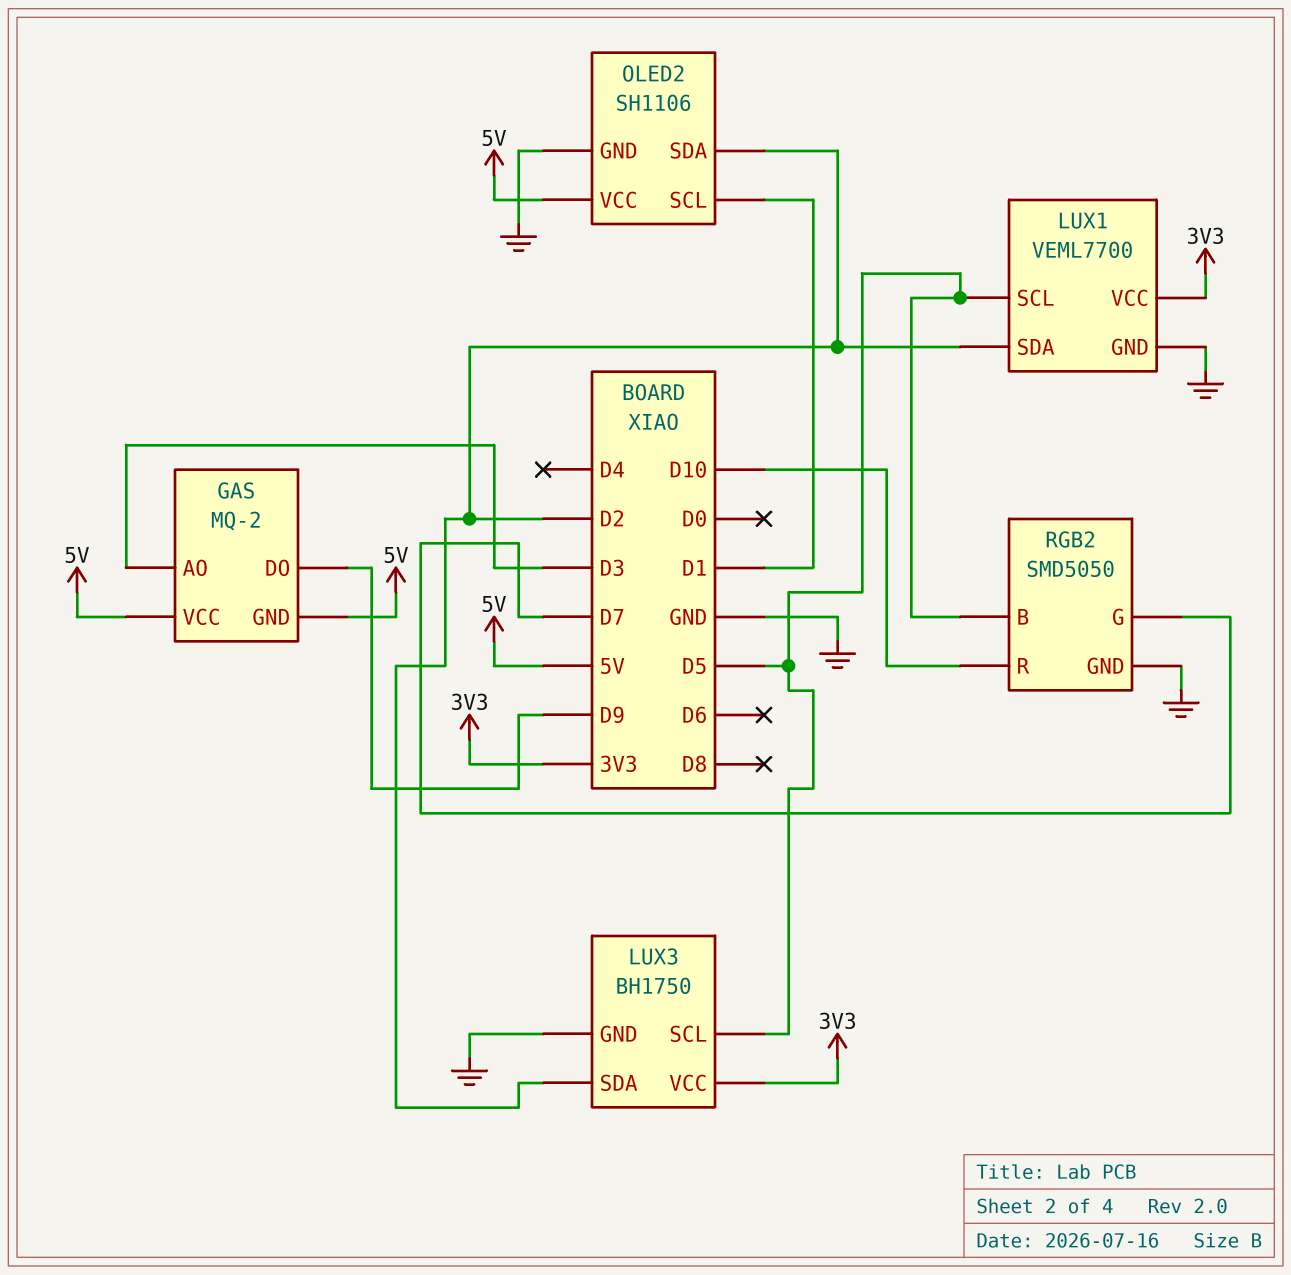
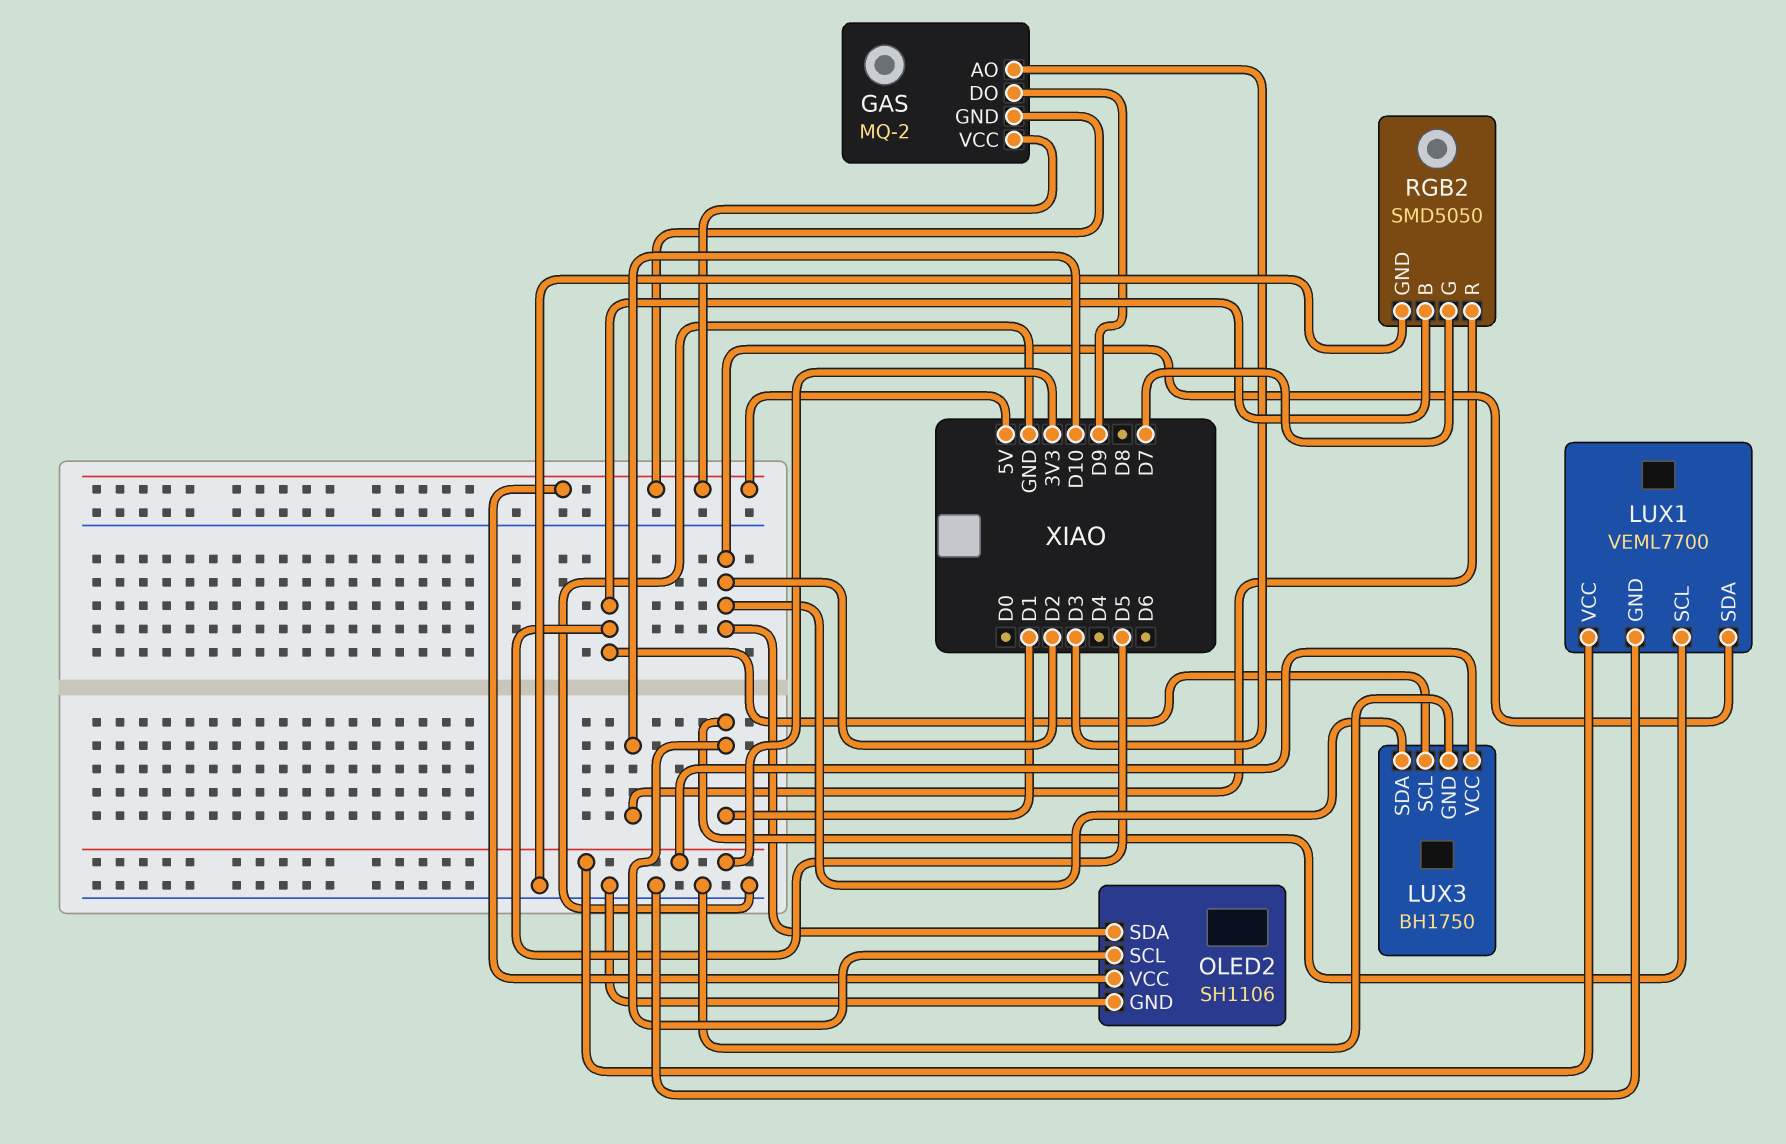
LUX1 pin SCL: D5 -> D1

